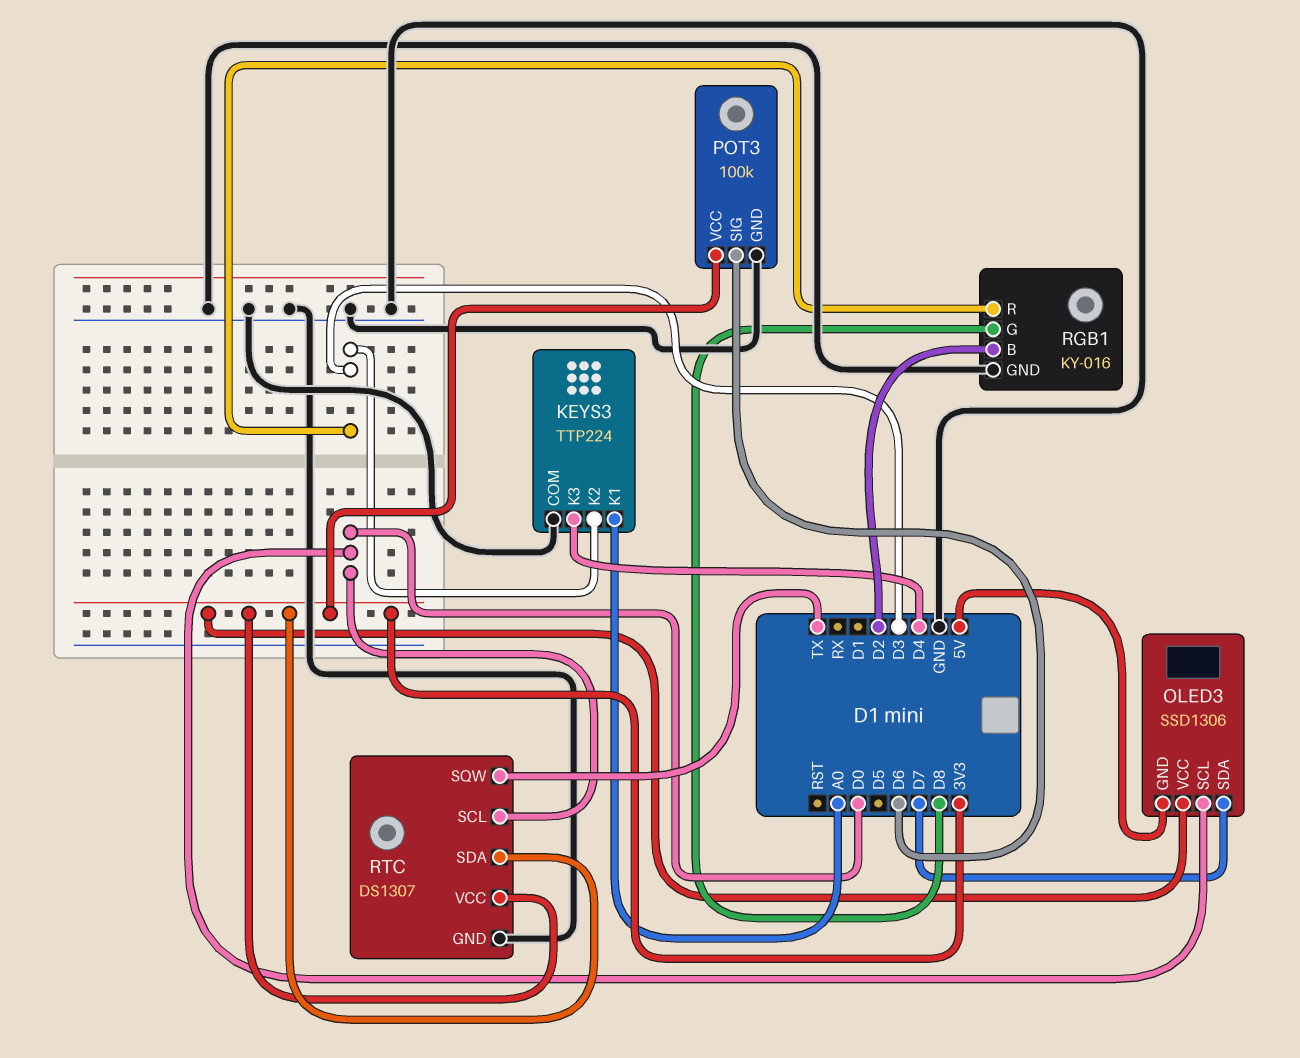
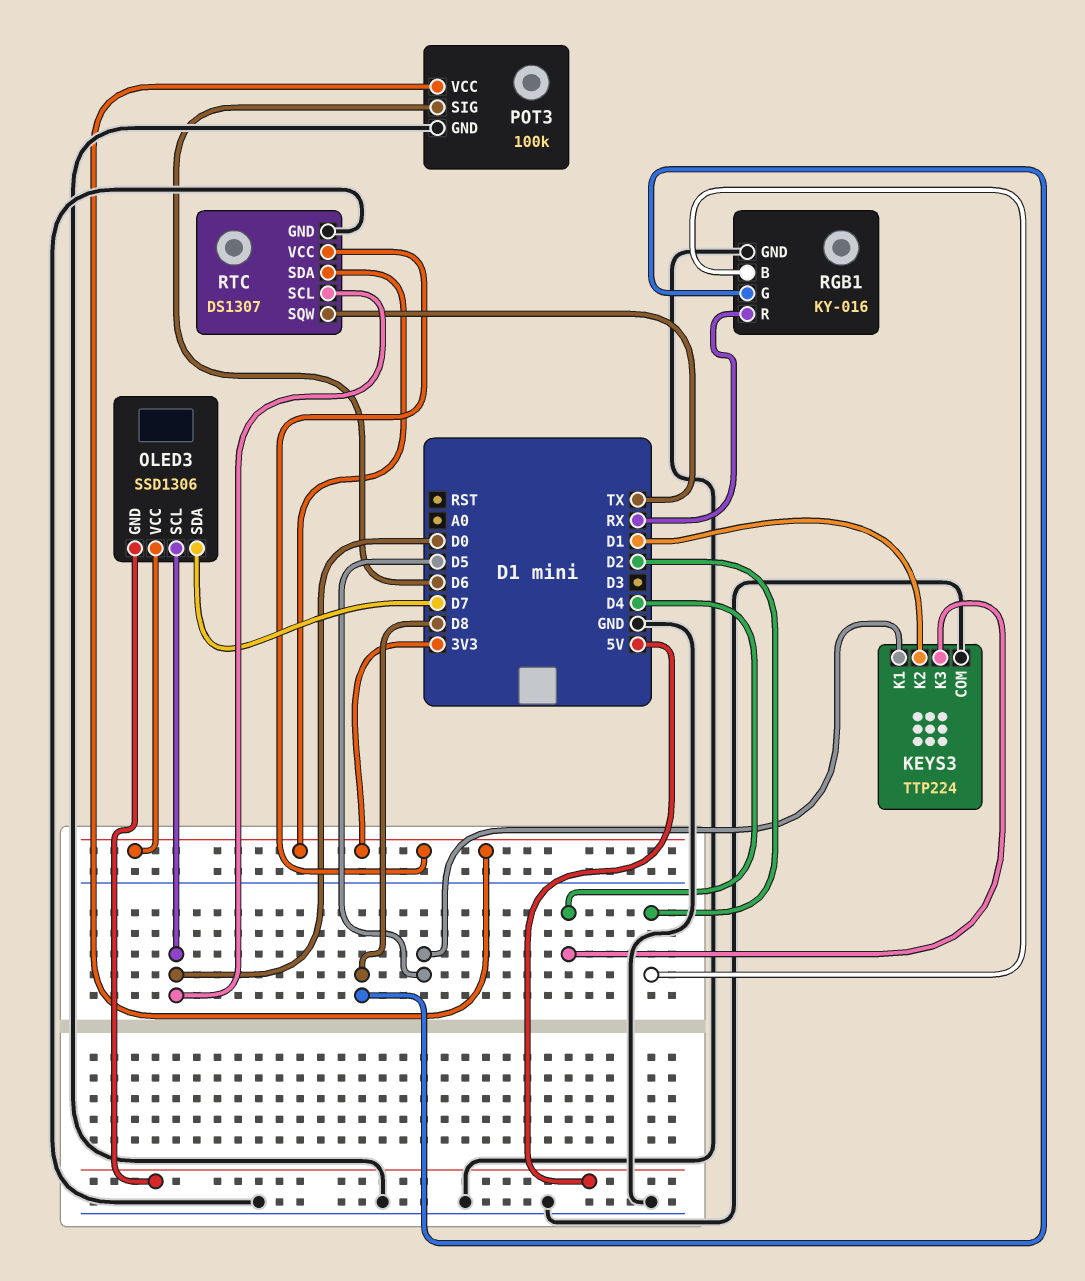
KEYS3 pin K1: A0 -> D5
KEYS3 pin K2: D3 -> D1
RGB1 pin R: D3 -> RX

